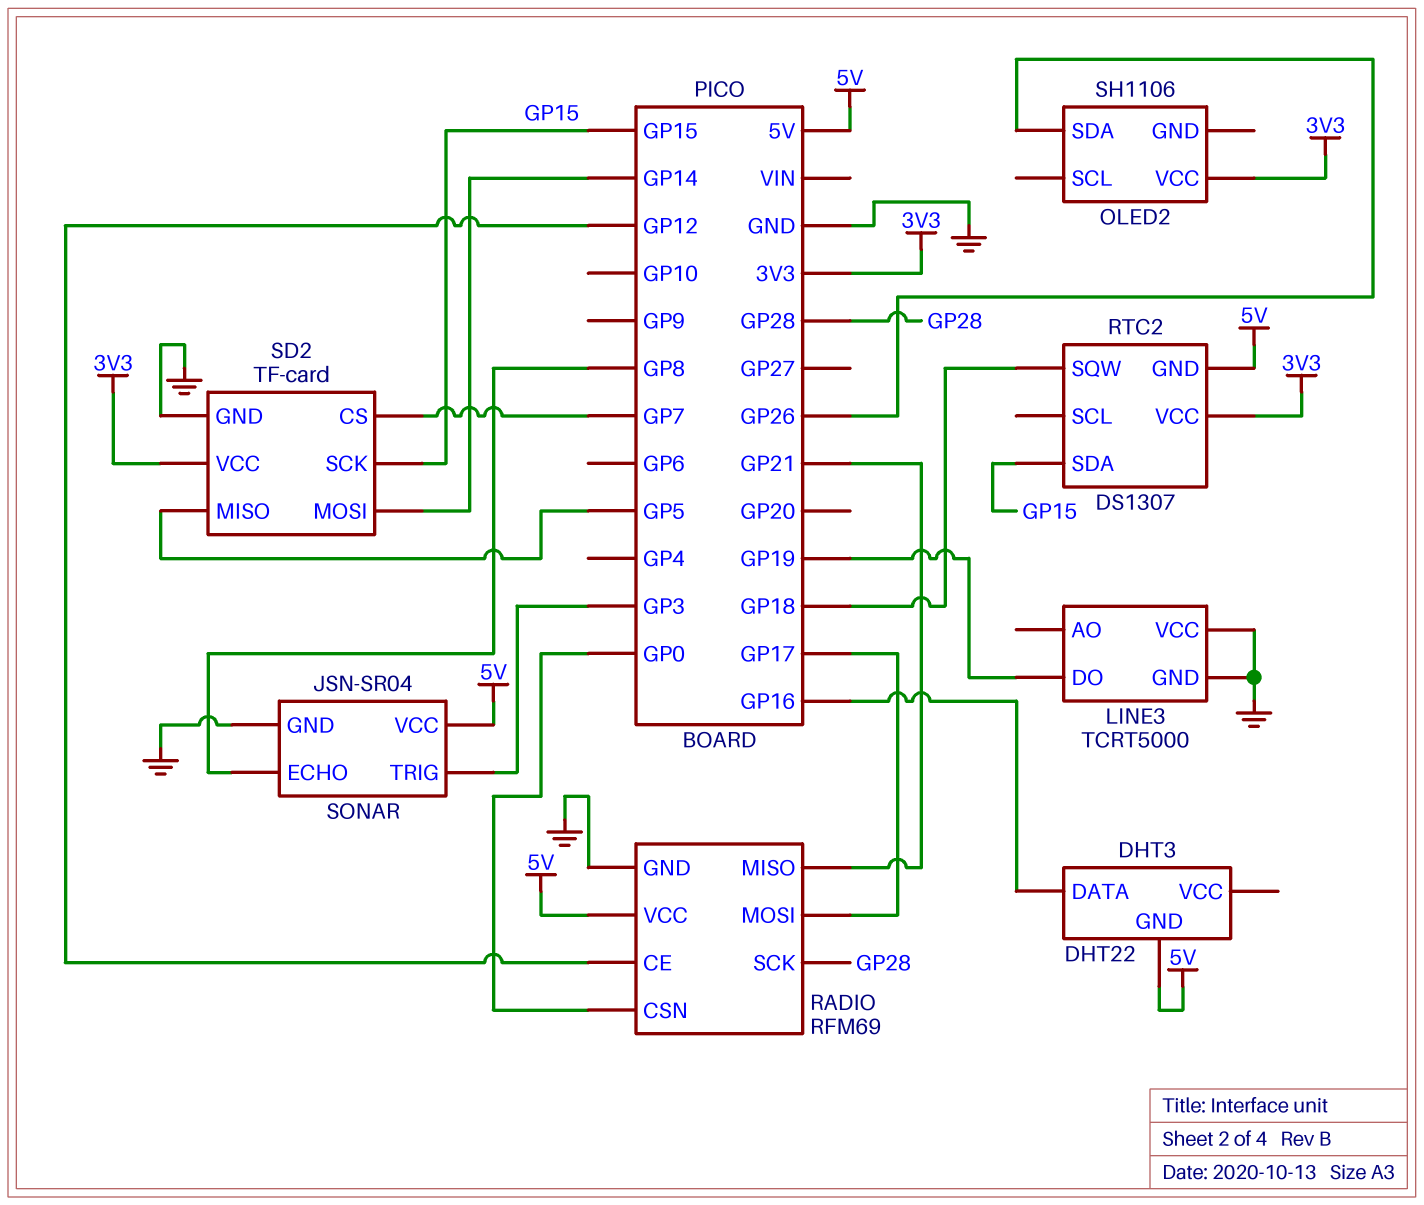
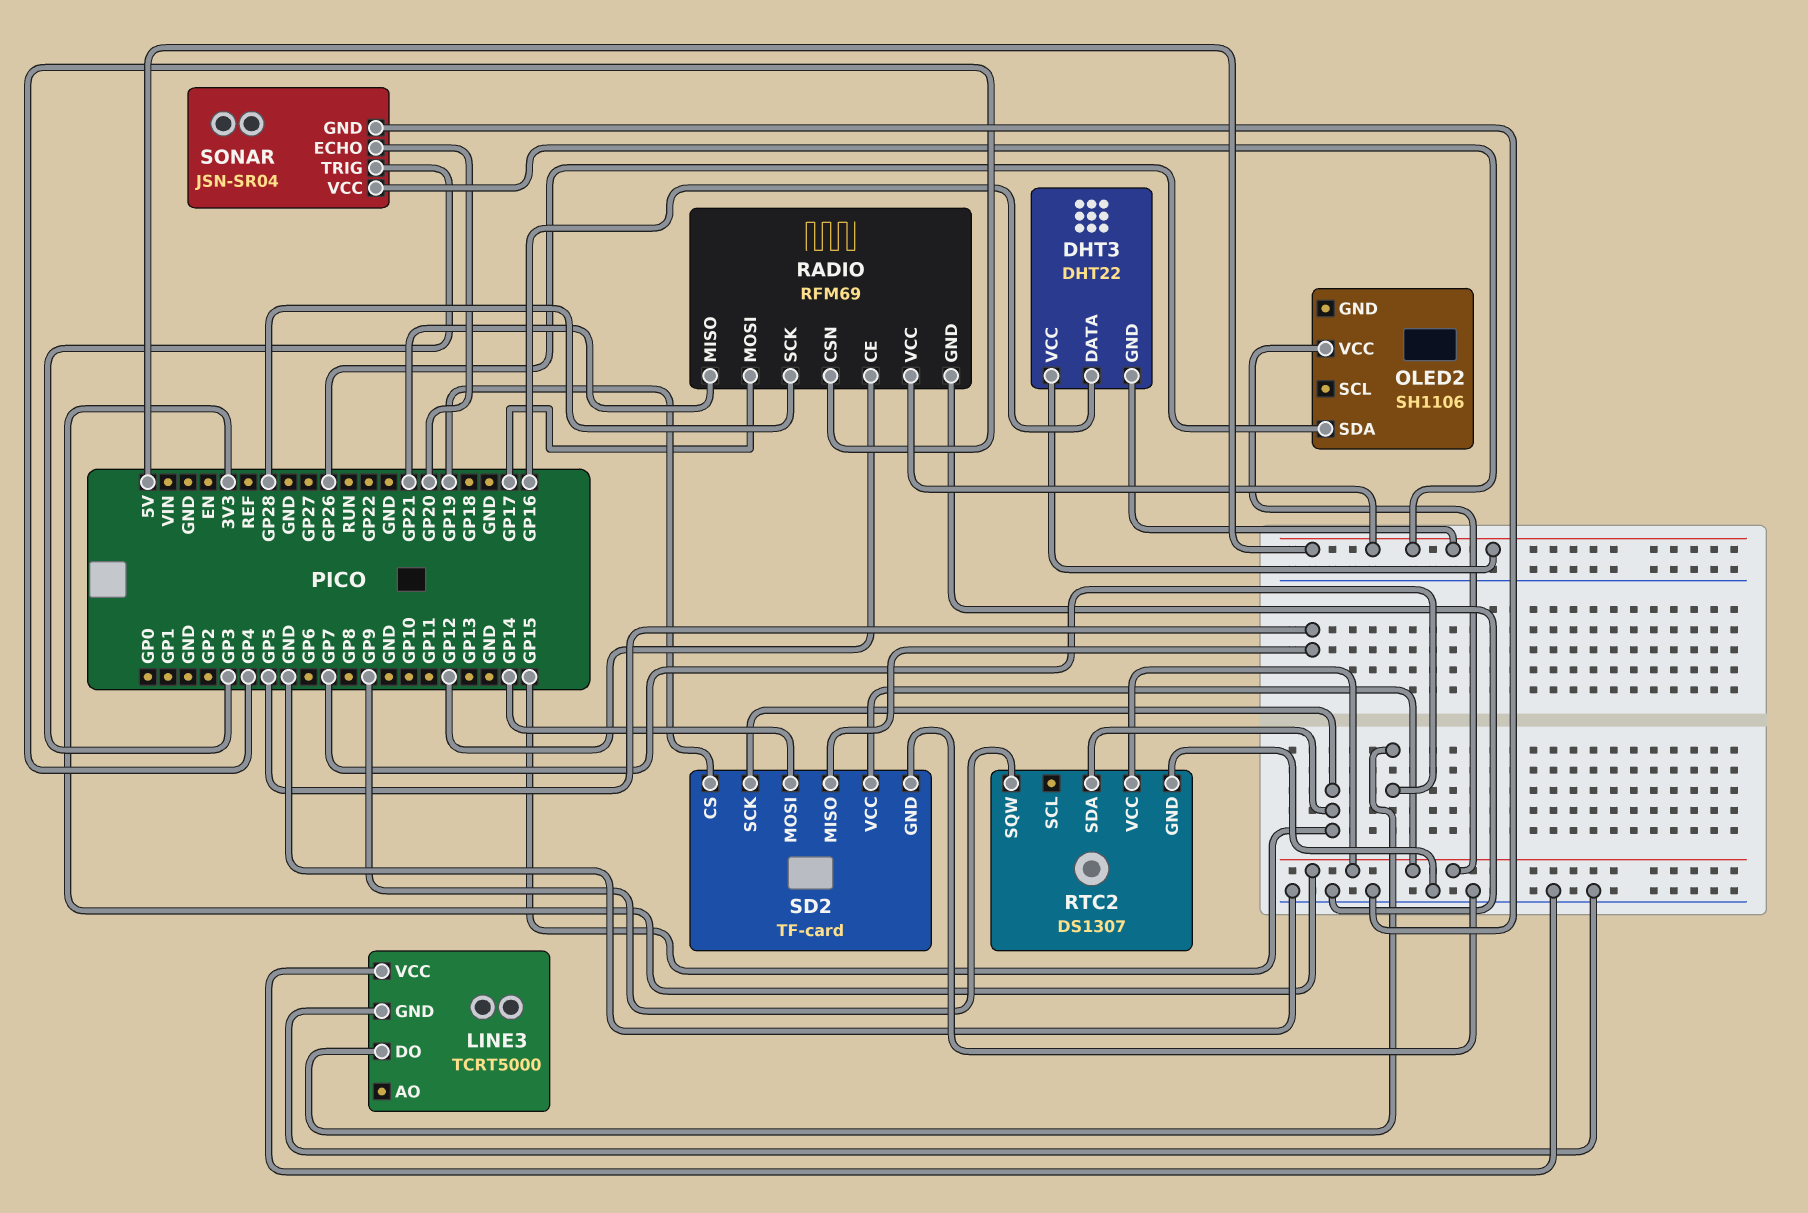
DHT3 pin VCC: none -> 5V
LINE3 pin DO: GP19 -> GP7
RADIO pin CSN: GP0 -> GP4
RTC2 pin GND: 5V -> GND
RTC2 pin SQW: GP18 -> GP9
SD2 pin CS: GP7 -> GP19
SONAR pin ECHO: GP8 -> GP20

